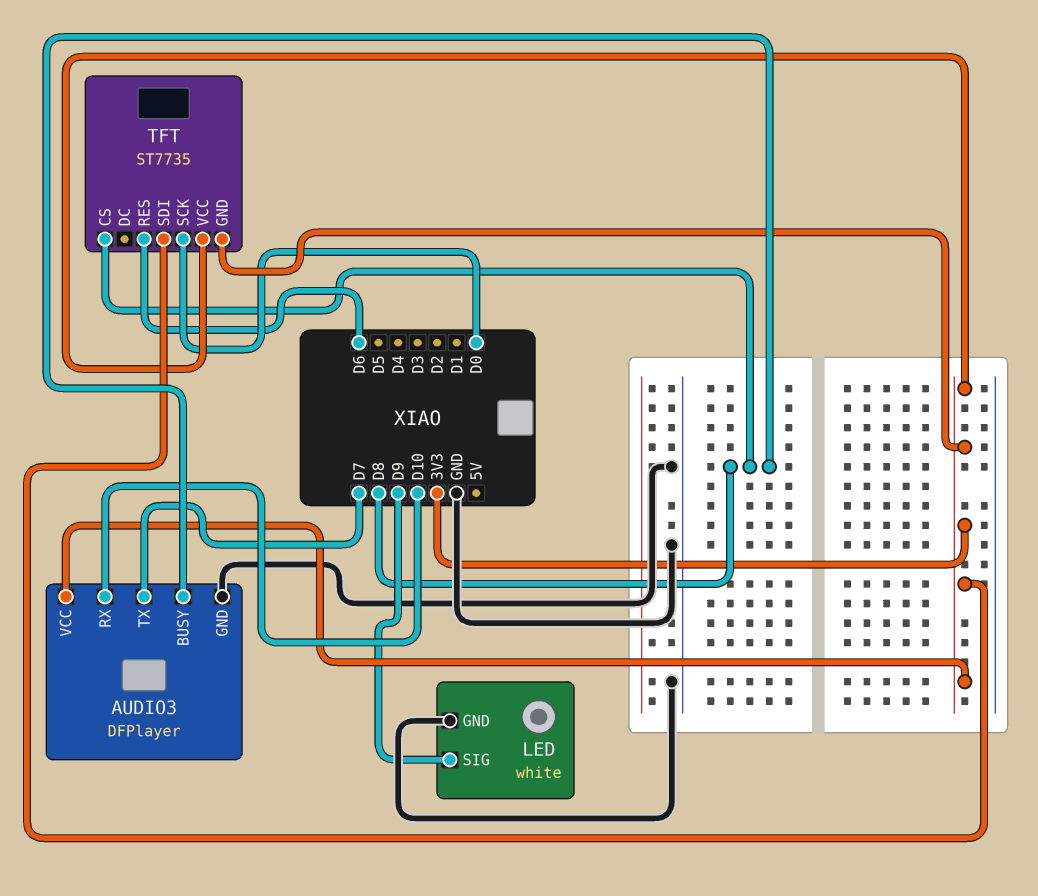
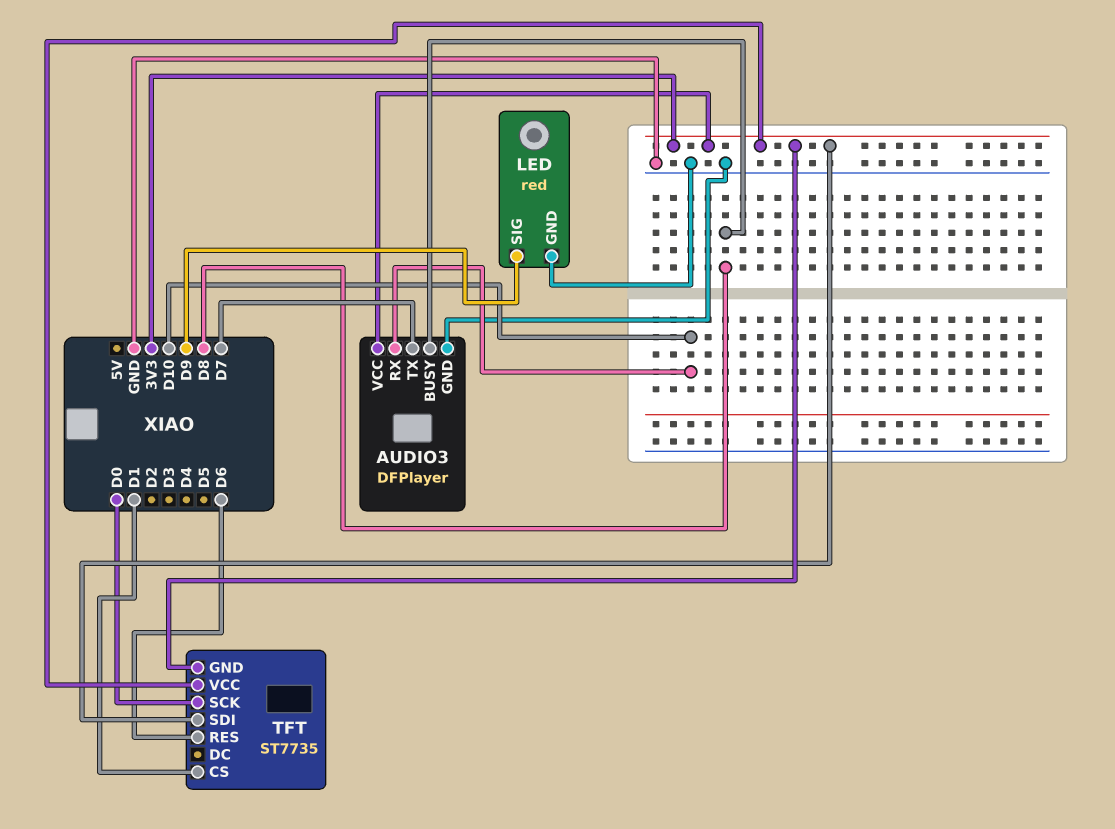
LED: white -> red
TFT pin CS: D8 -> D1

